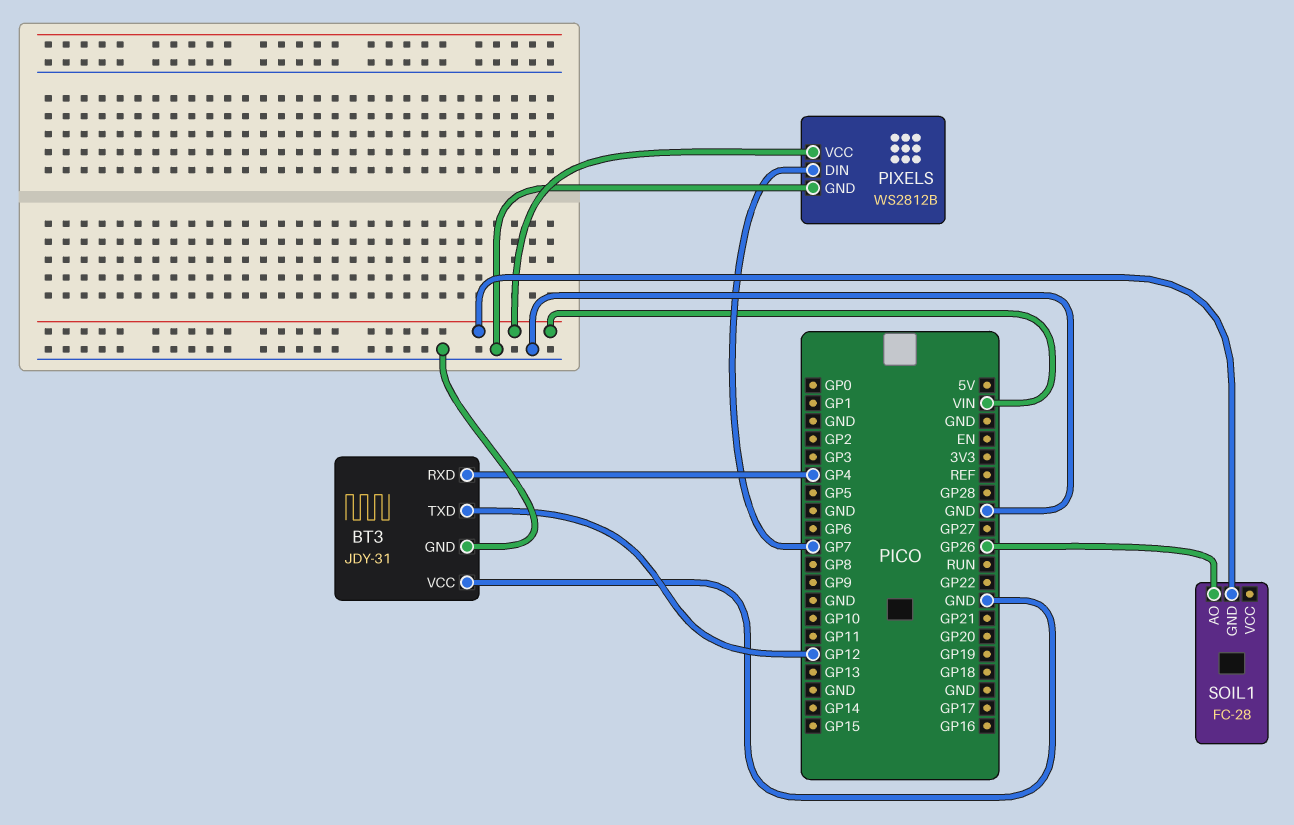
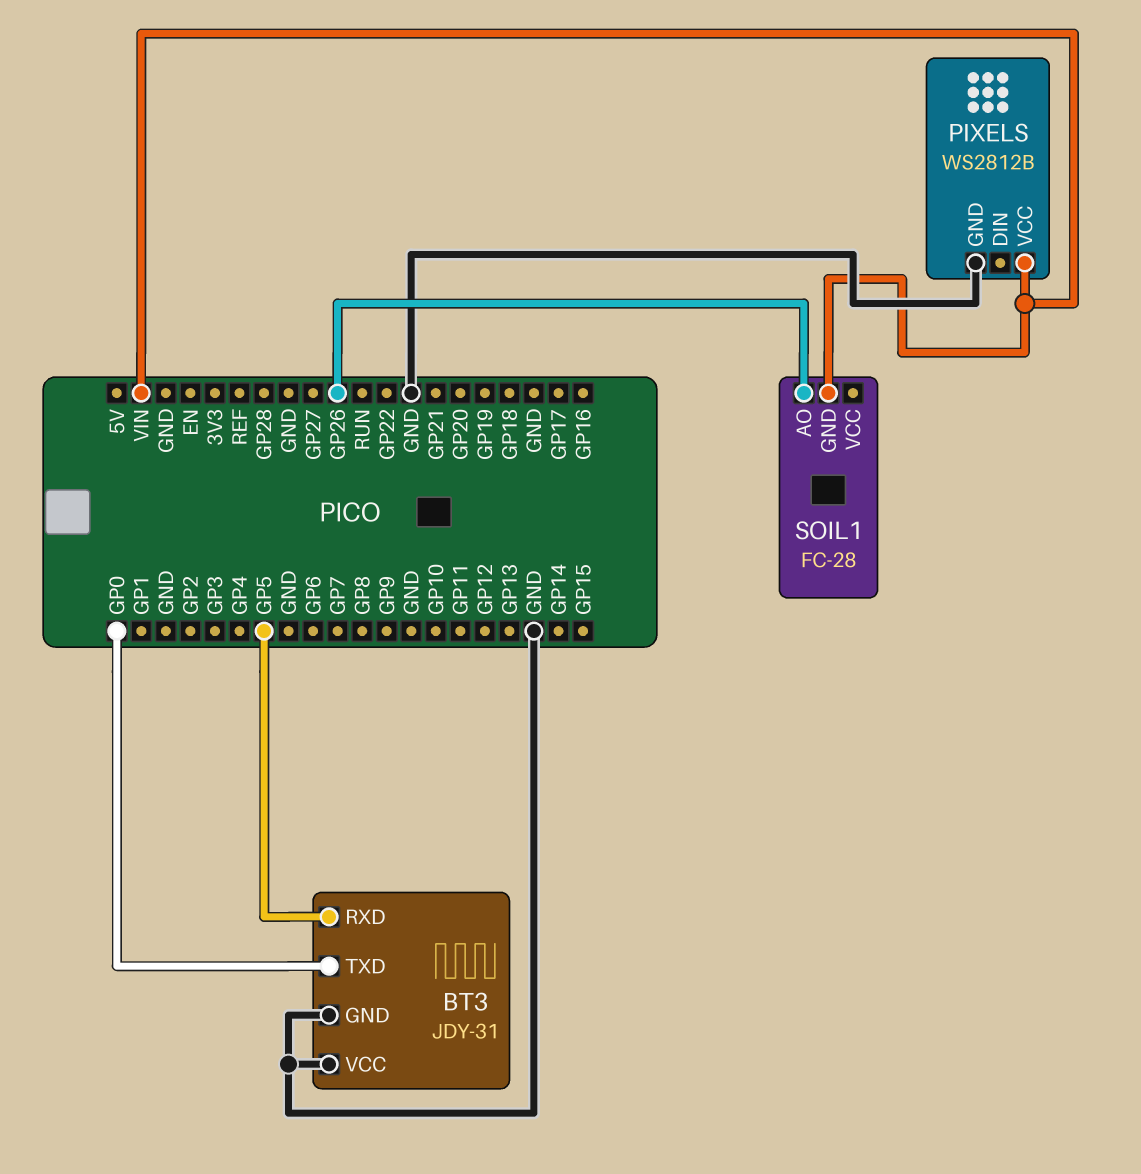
BT3 pin RXD: GP4 -> GP5
BT3 pin TXD: GP12 -> GP0
PIXELS pin DIN: GP7 -> none

